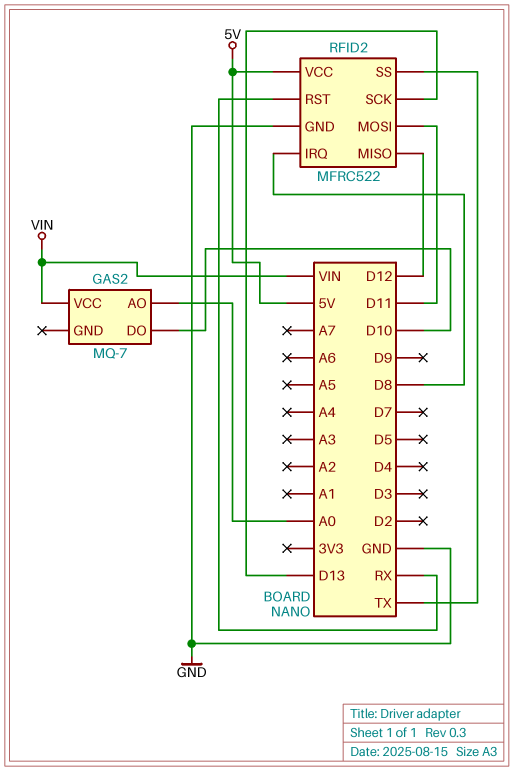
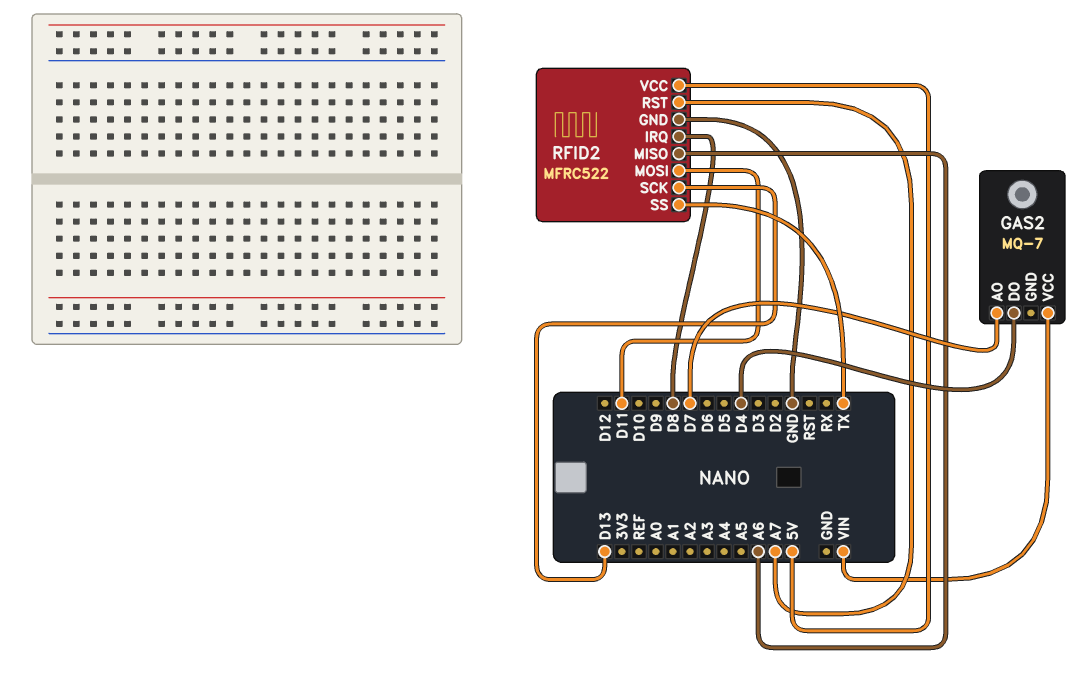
GAS2 pin AO: A0 -> D7
GAS2 pin DO: D10 -> D4
RFID2 pin MISO: D12 -> A6
RFID2 pin RST: RX -> A7

